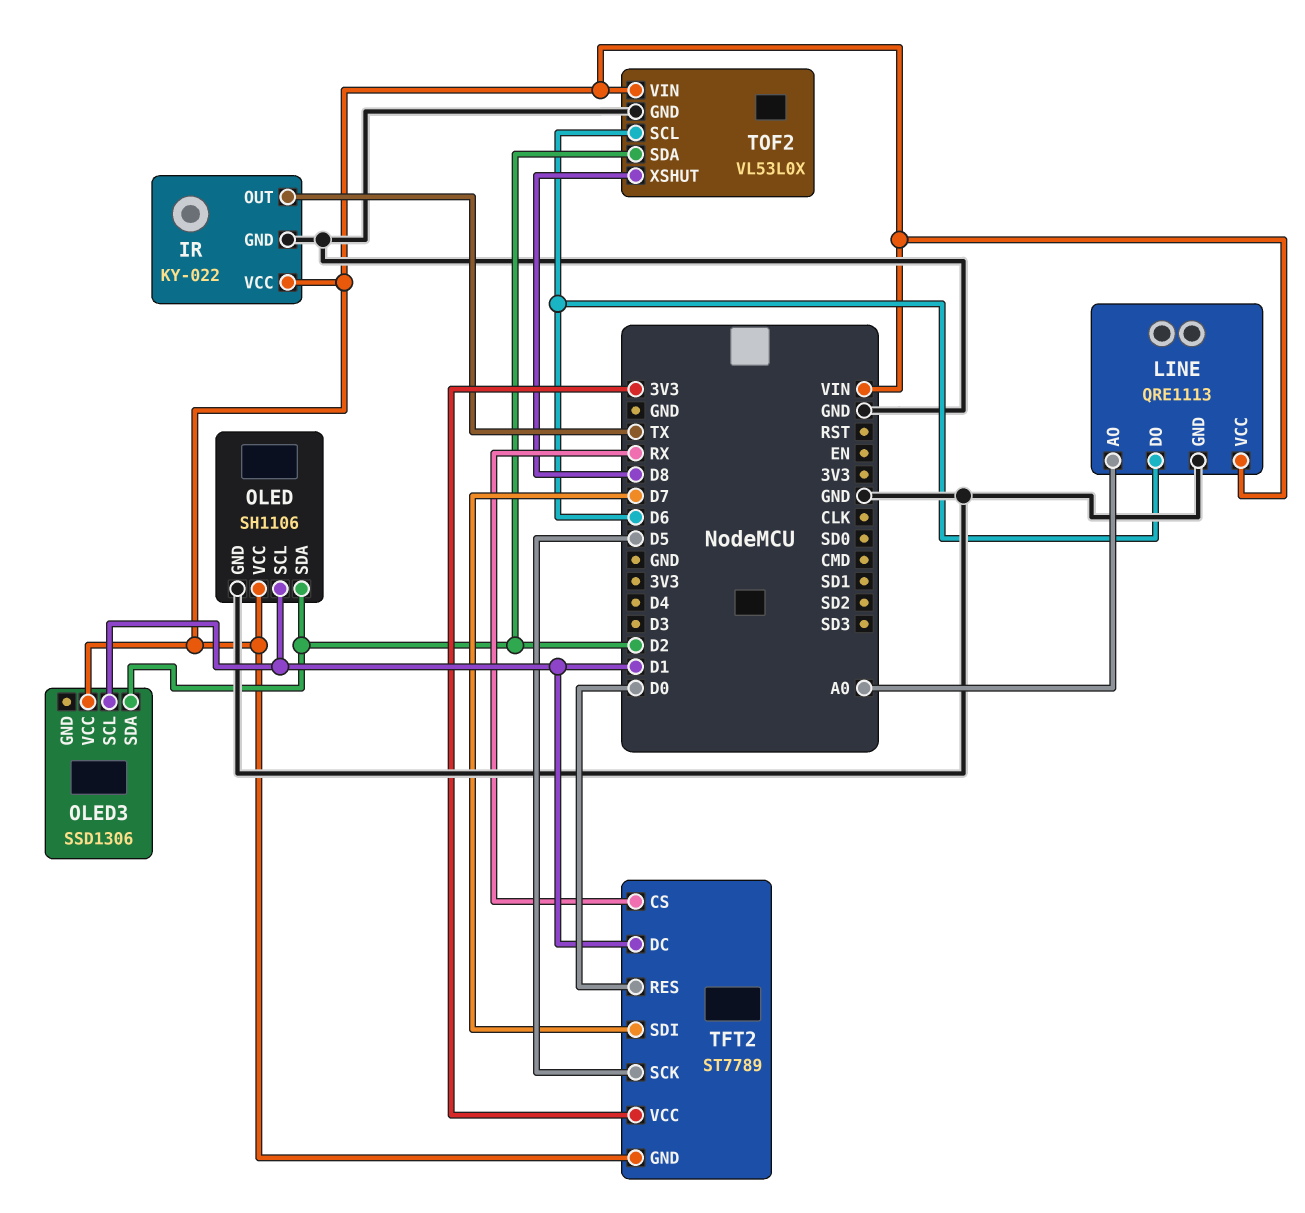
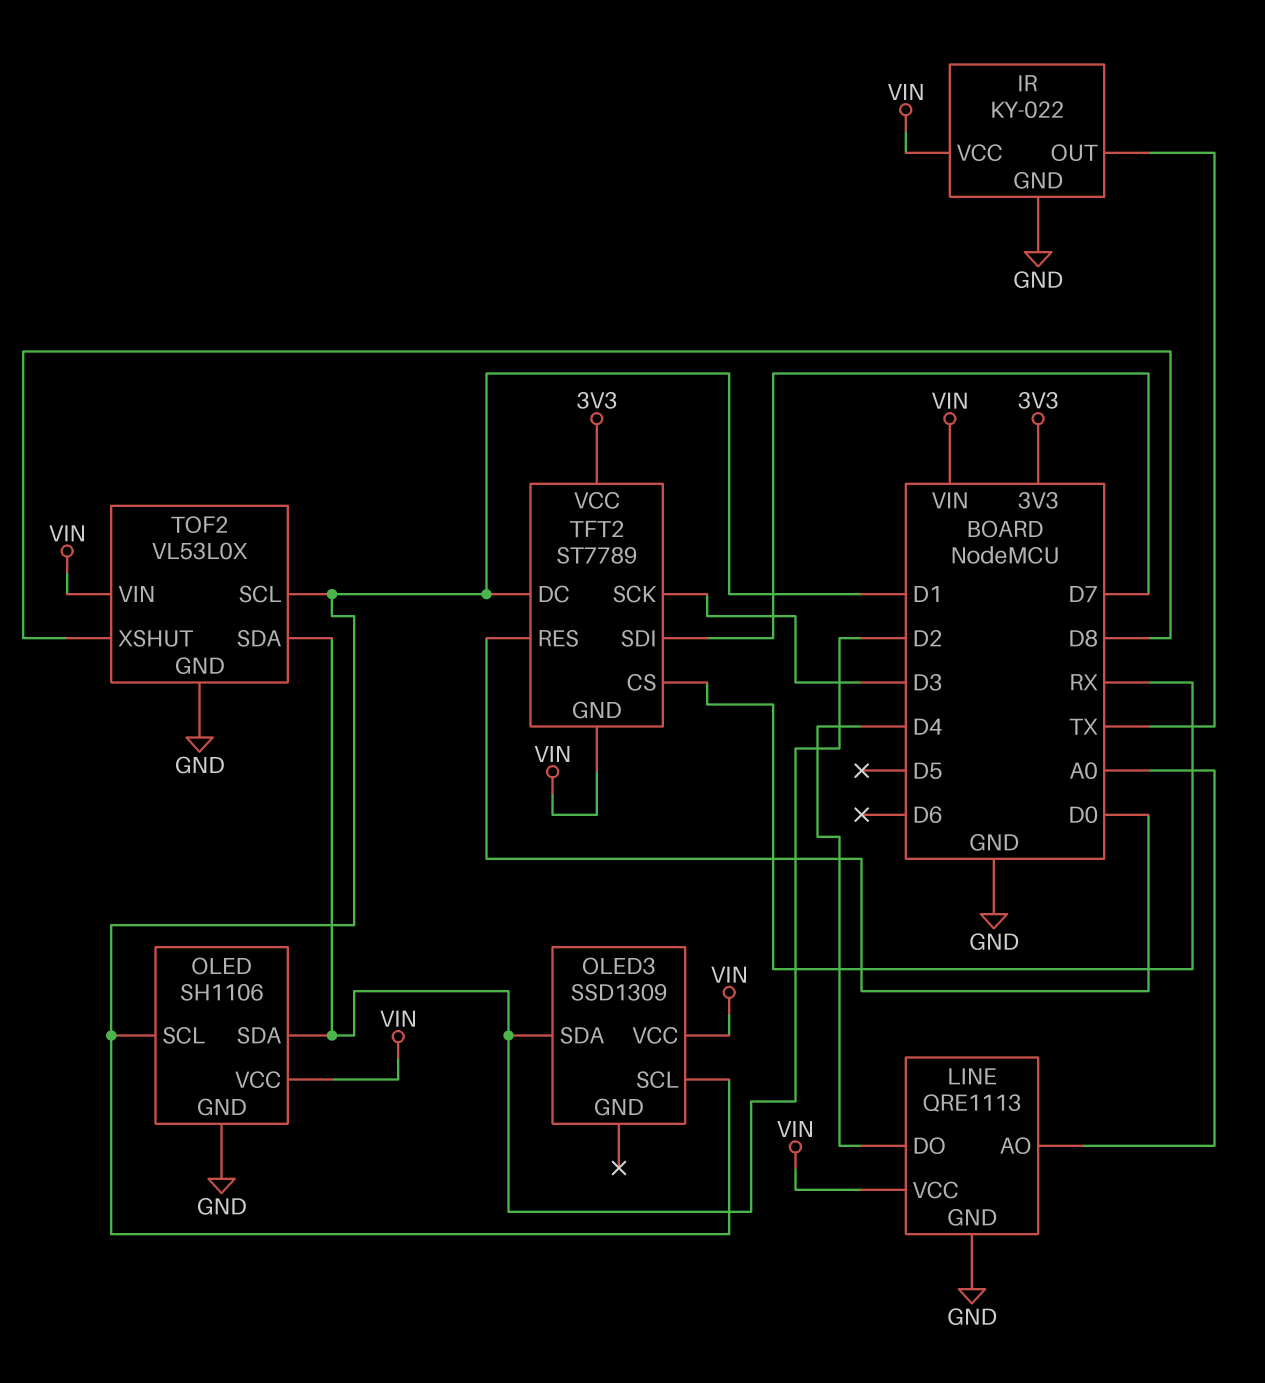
LINE pin DO: D6 -> D4
OLED3: SSD1306 -> SSD1309
TFT2 pin SCK: D5 -> D3
TOF2 pin SCL: D6 -> D1

